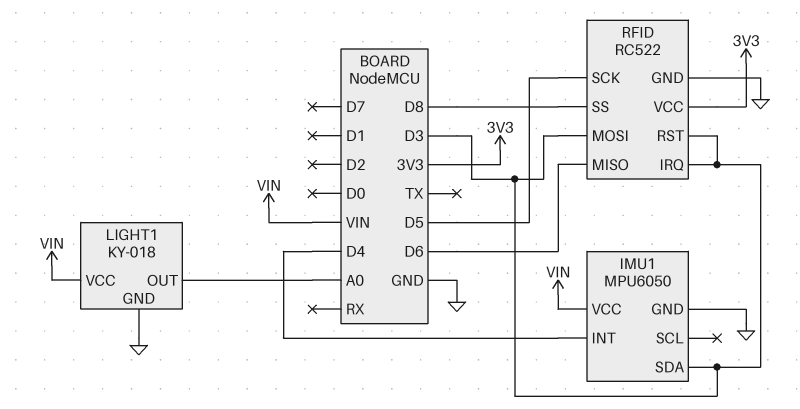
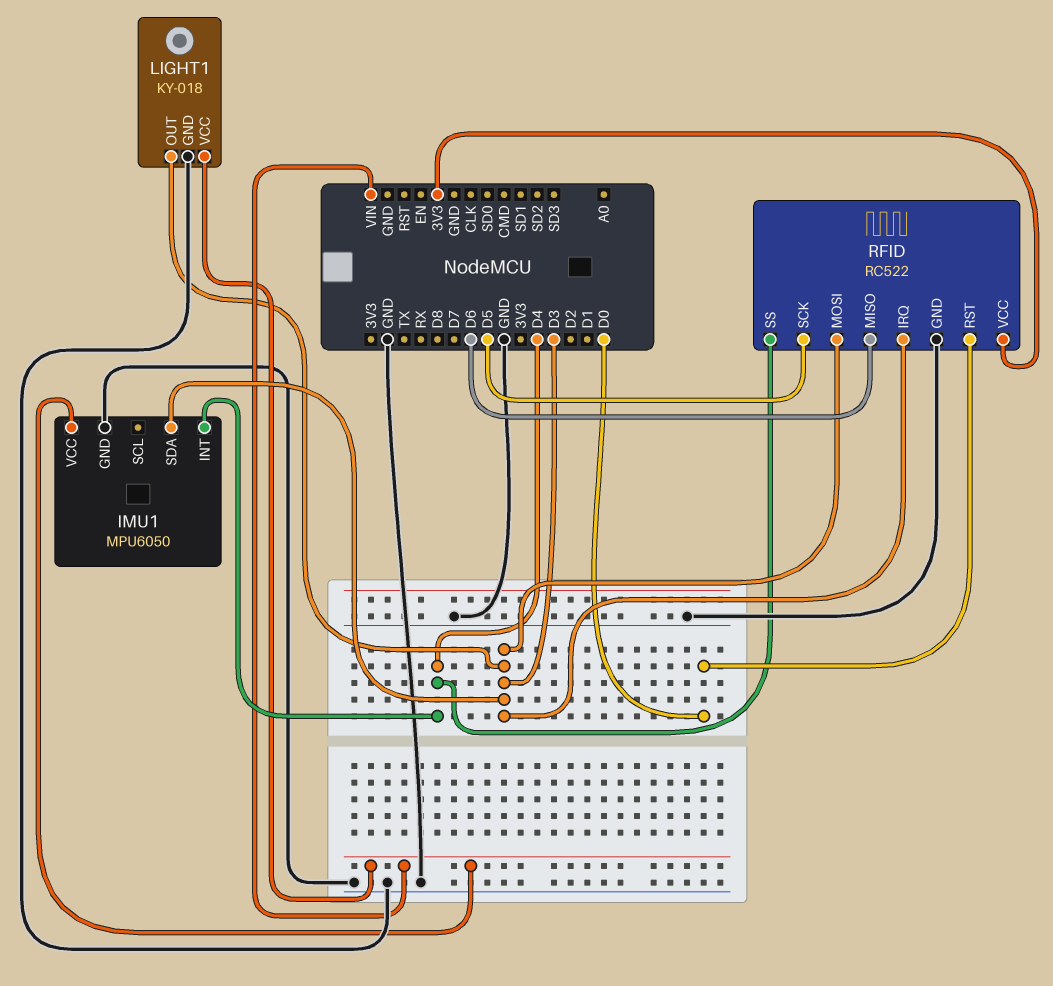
LIGHT1 pin OUT: A0 -> D3
RFID pin RST: D3 -> D0
RFID pin SS: D8 -> D4

